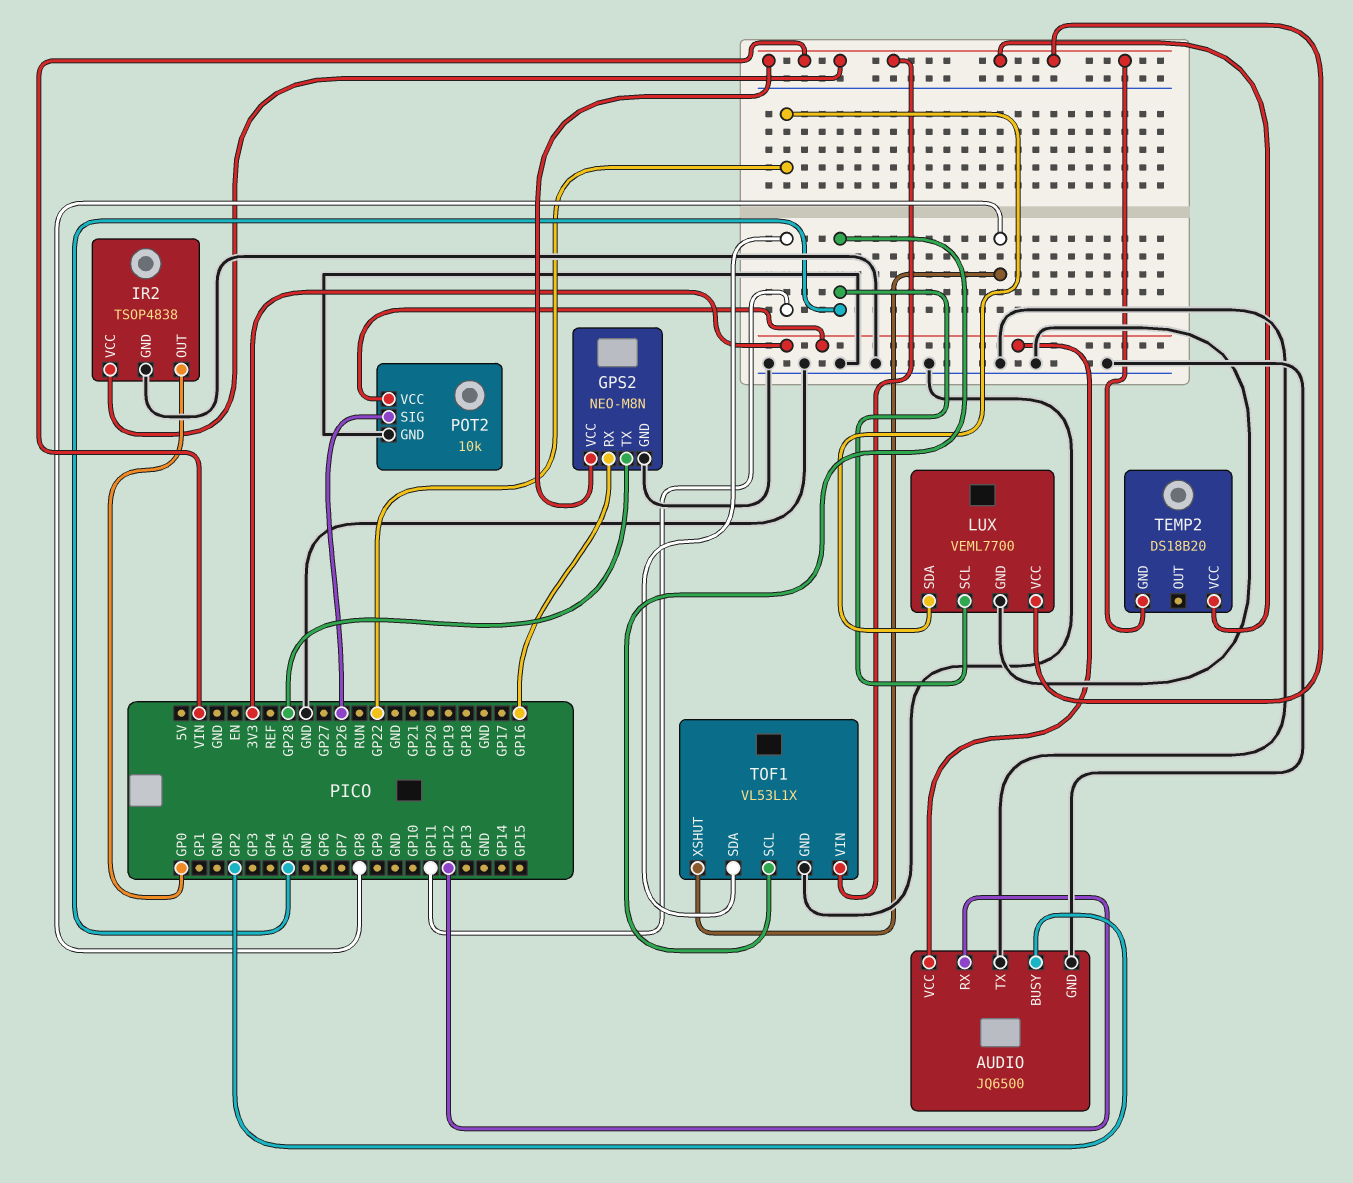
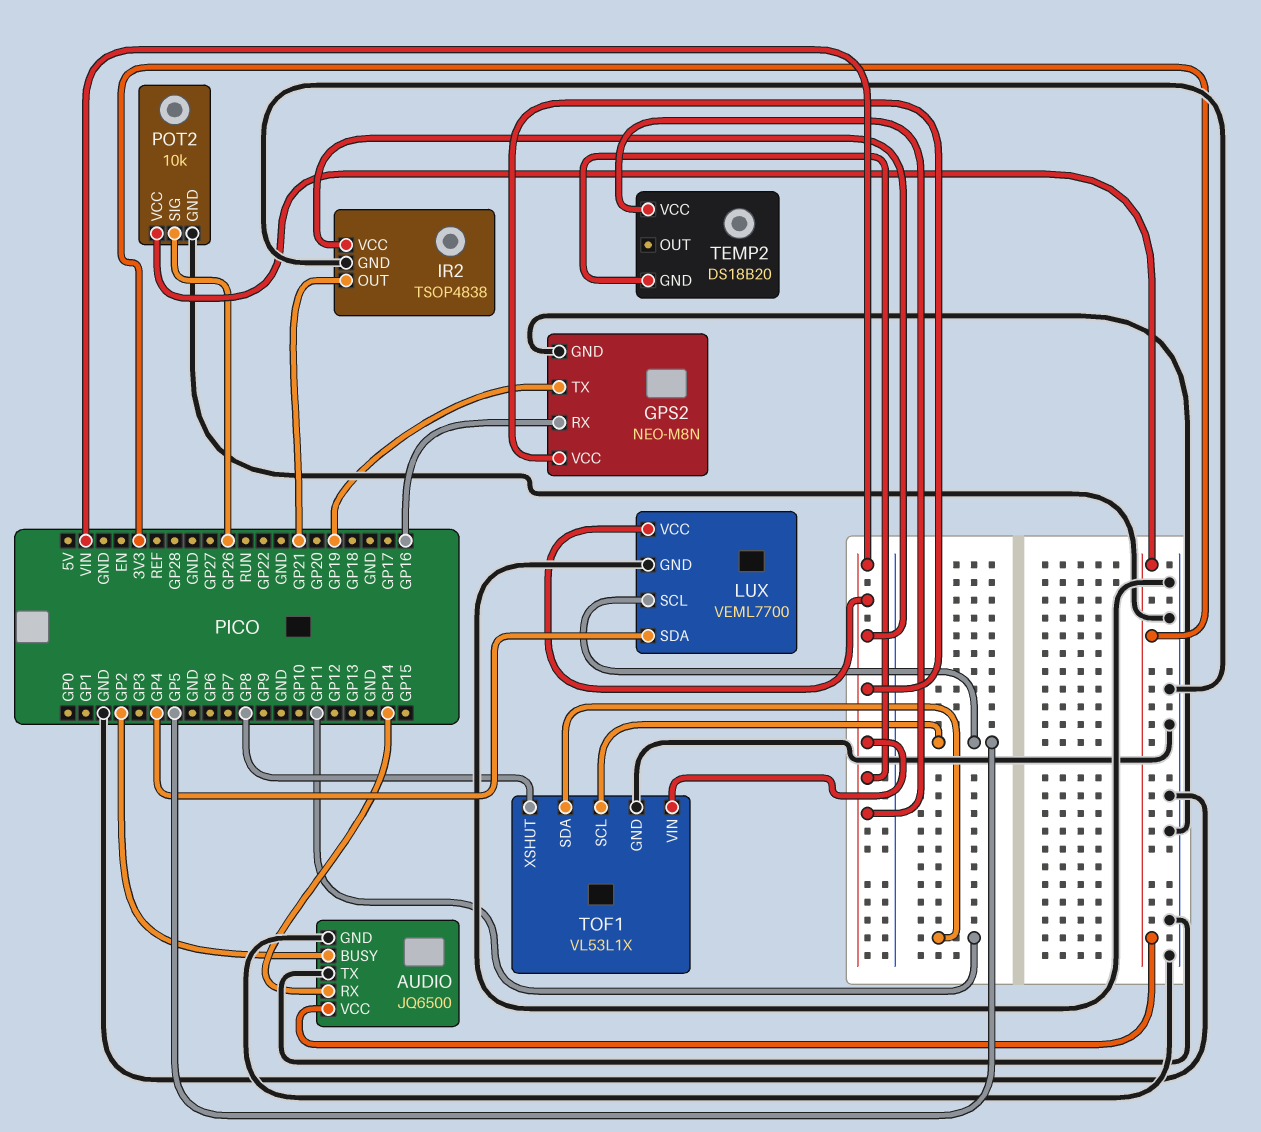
AUDIO pin RX: GP12 -> GP14
GPS2 pin TX: GP28 -> GP19
IR2 pin OUT: GP0 -> GP21
LUX pin SDA: GP22 -> GP4

